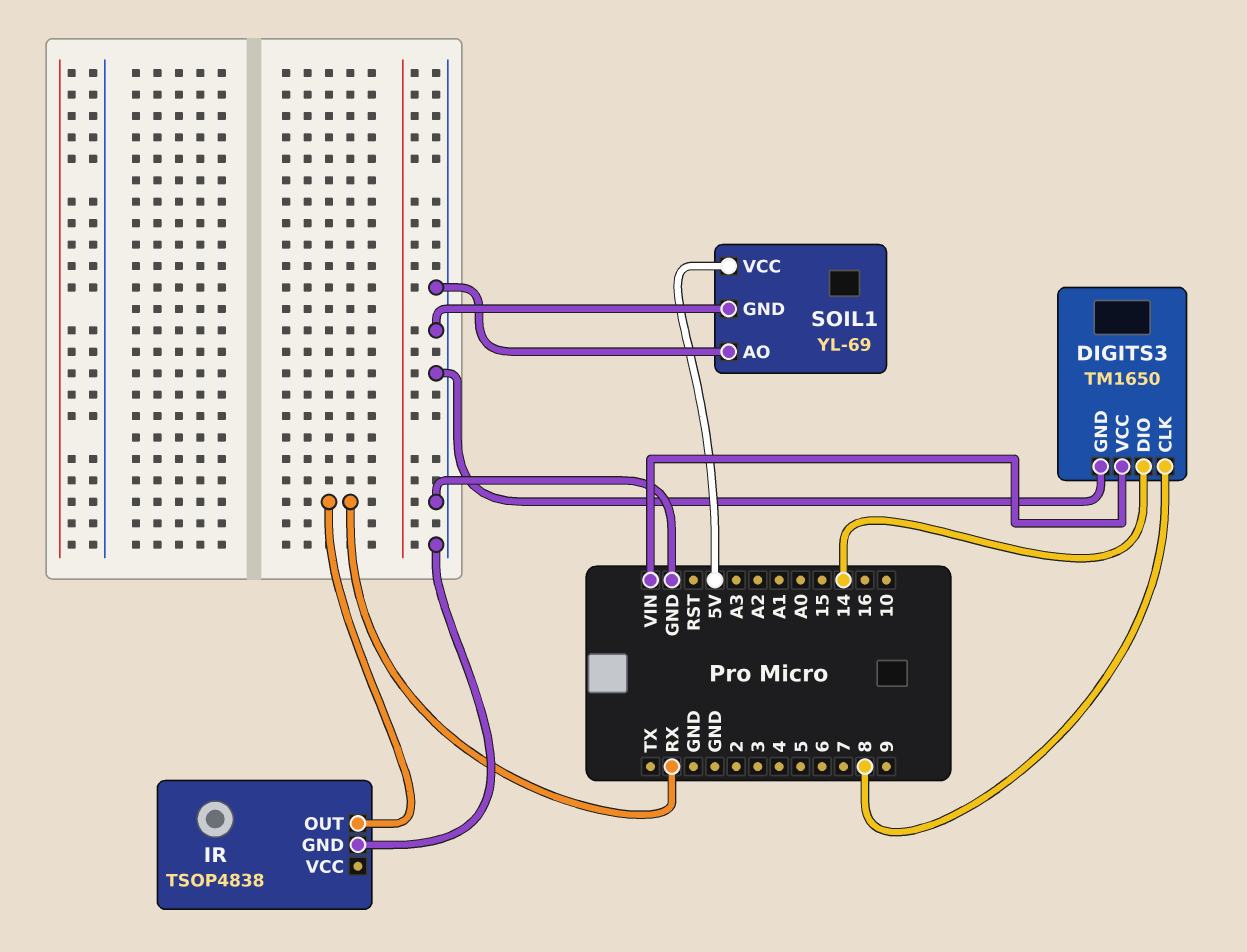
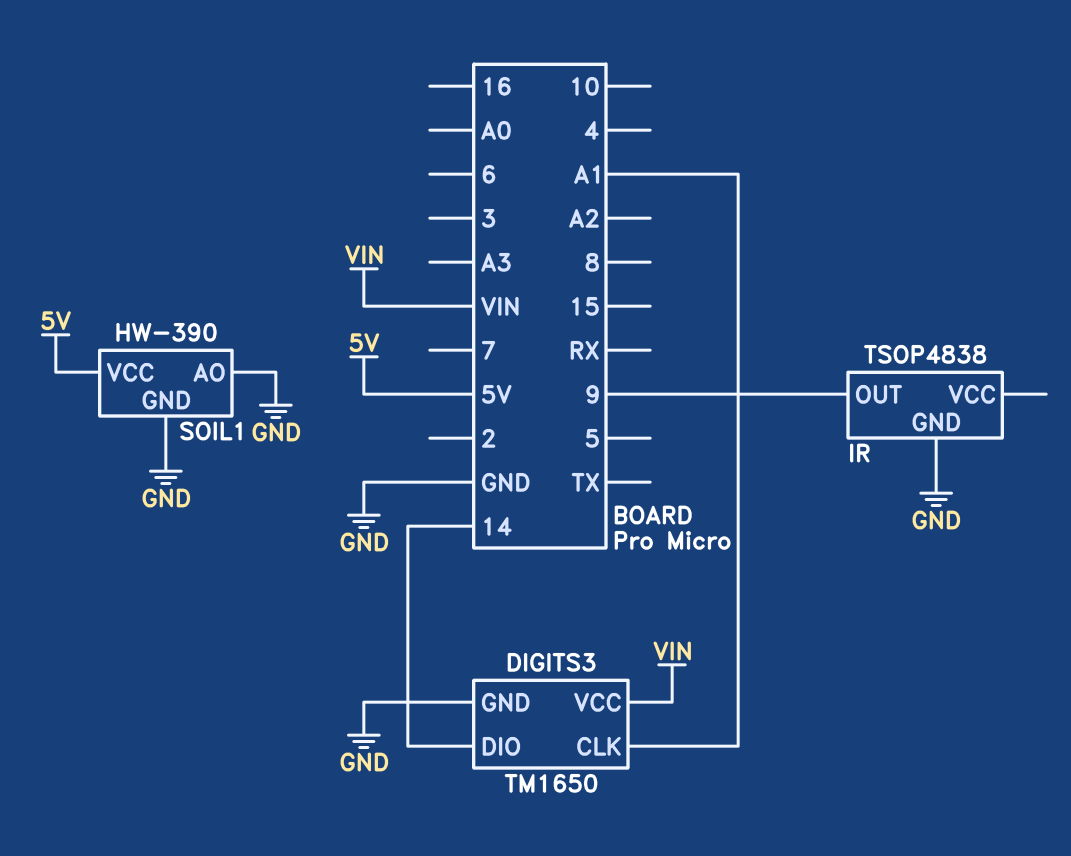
DIGITS3 pin CLK: 8 -> A1
IR pin OUT: RX -> 9
SOIL1: YL-69 -> HW-390

